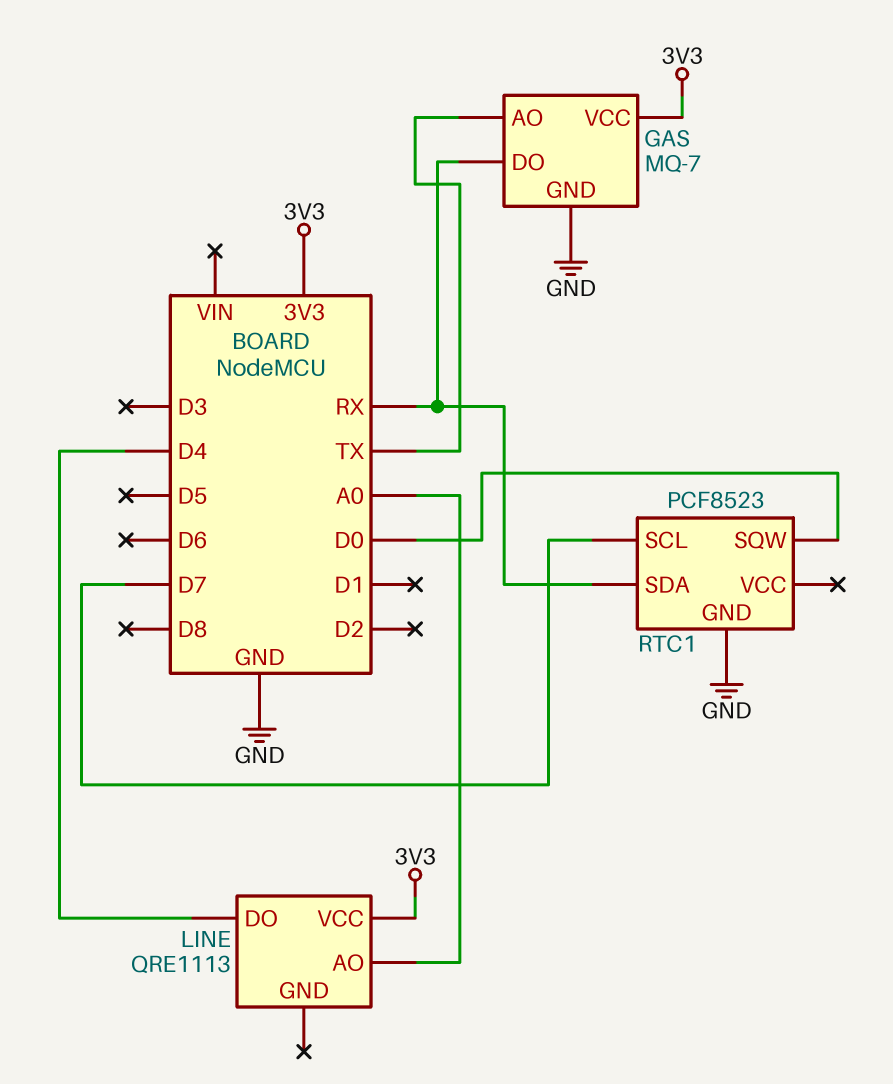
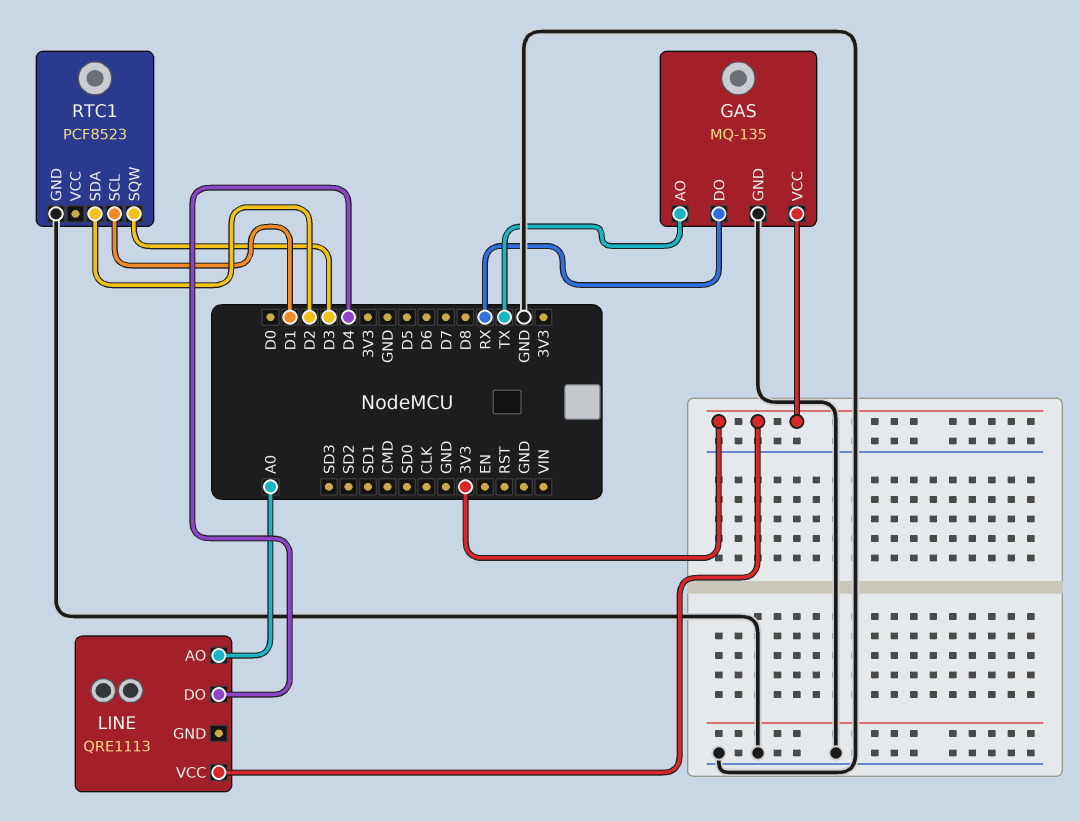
GAS: MQ-7 -> MQ-135
RTC1 pin SCL: D7 -> D1
RTC1 pin SDA: RX -> D2
RTC1 pin SQW: D0 -> D3

